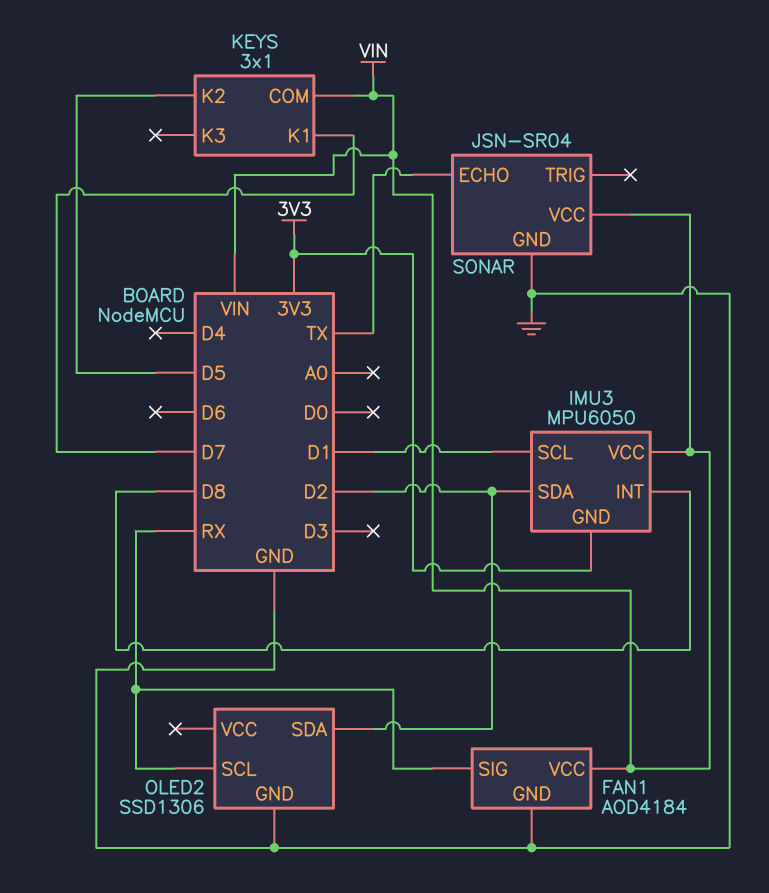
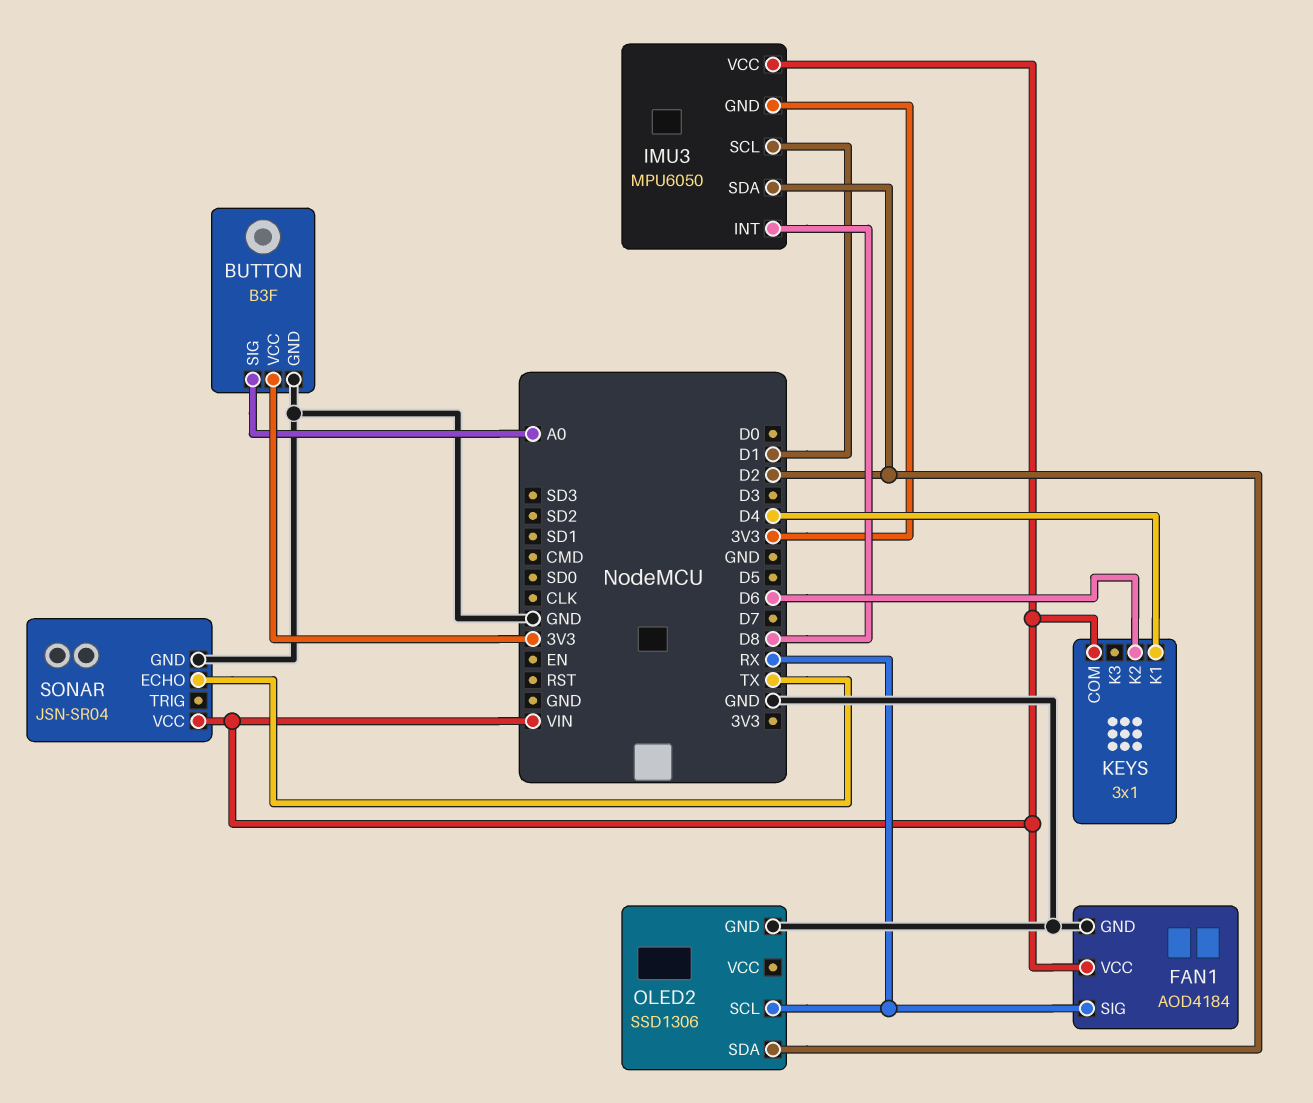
BUTTON: none -> B3F
BUTTON pin GND: none -> GND
BUTTON pin SIG: none -> A0
BUTTON pin VCC: none -> 3V3
KEYS pin K1: D7 -> D4
KEYS pin K2: D5 -> D6

